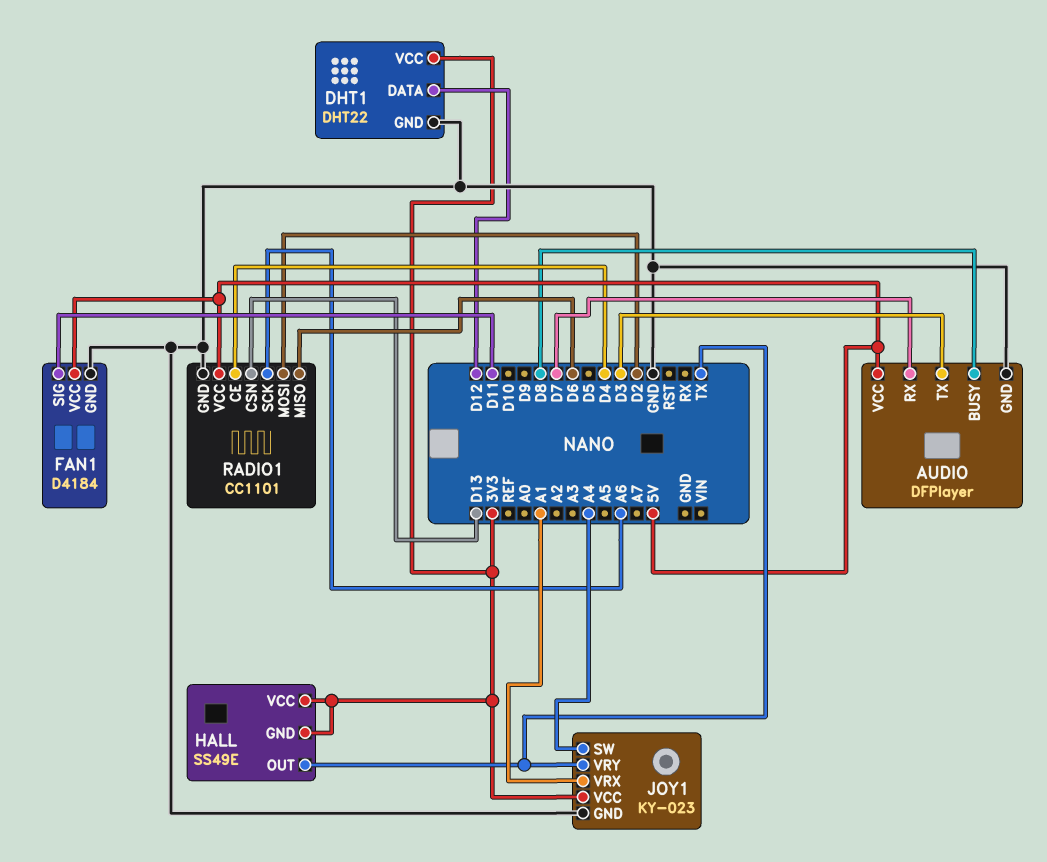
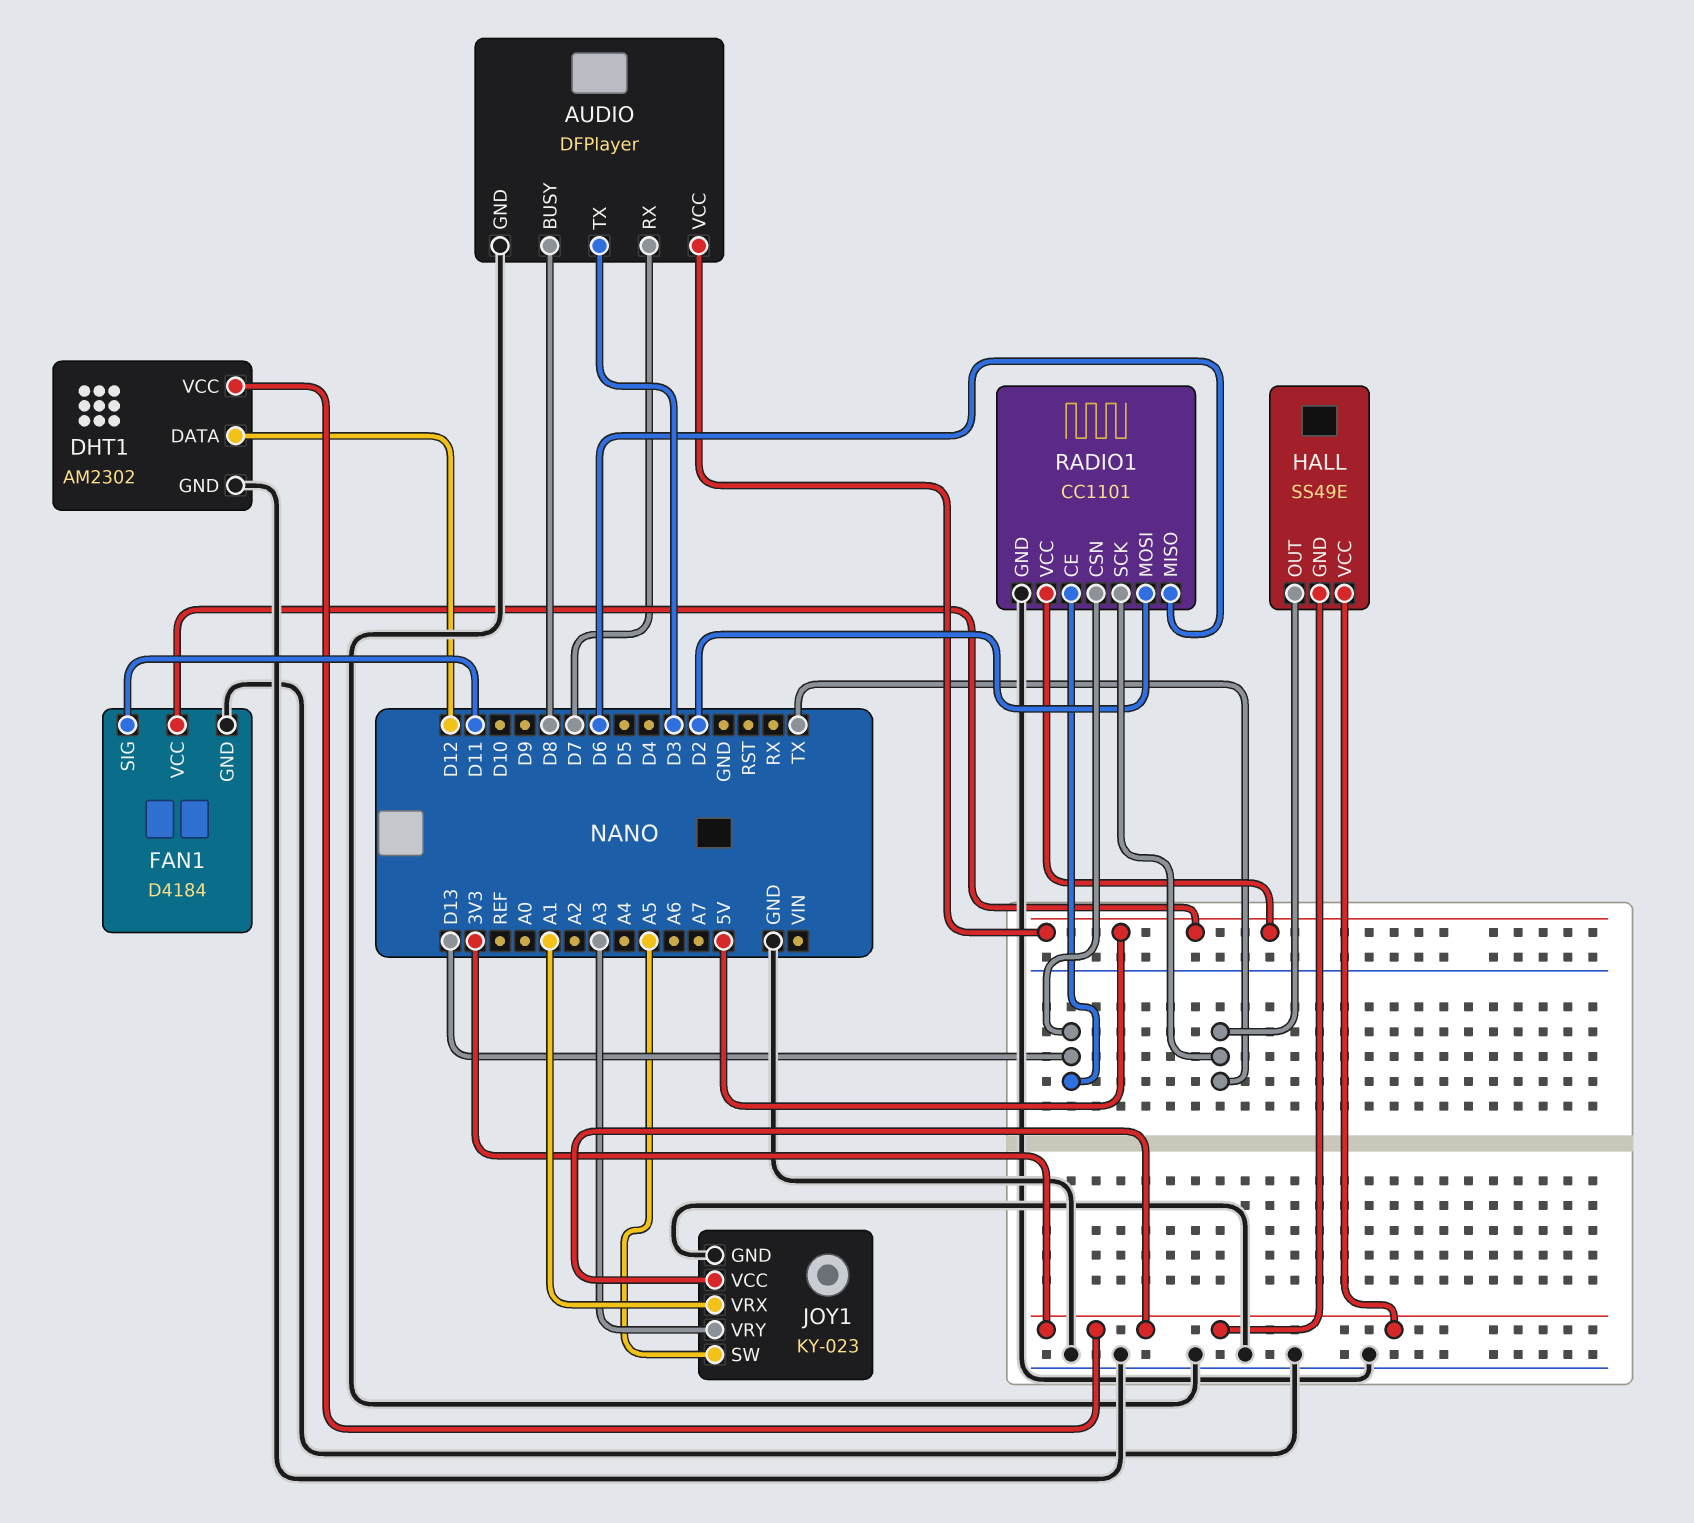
DHT1: DHT22 -> AM2302
JOY1 pin SW: A4 -> A5
JOY1 pin VRY: TX -> A3
RADIO1 pin CE: D4 -> D13
RADIO1 pin SCK: A6 -> TX

